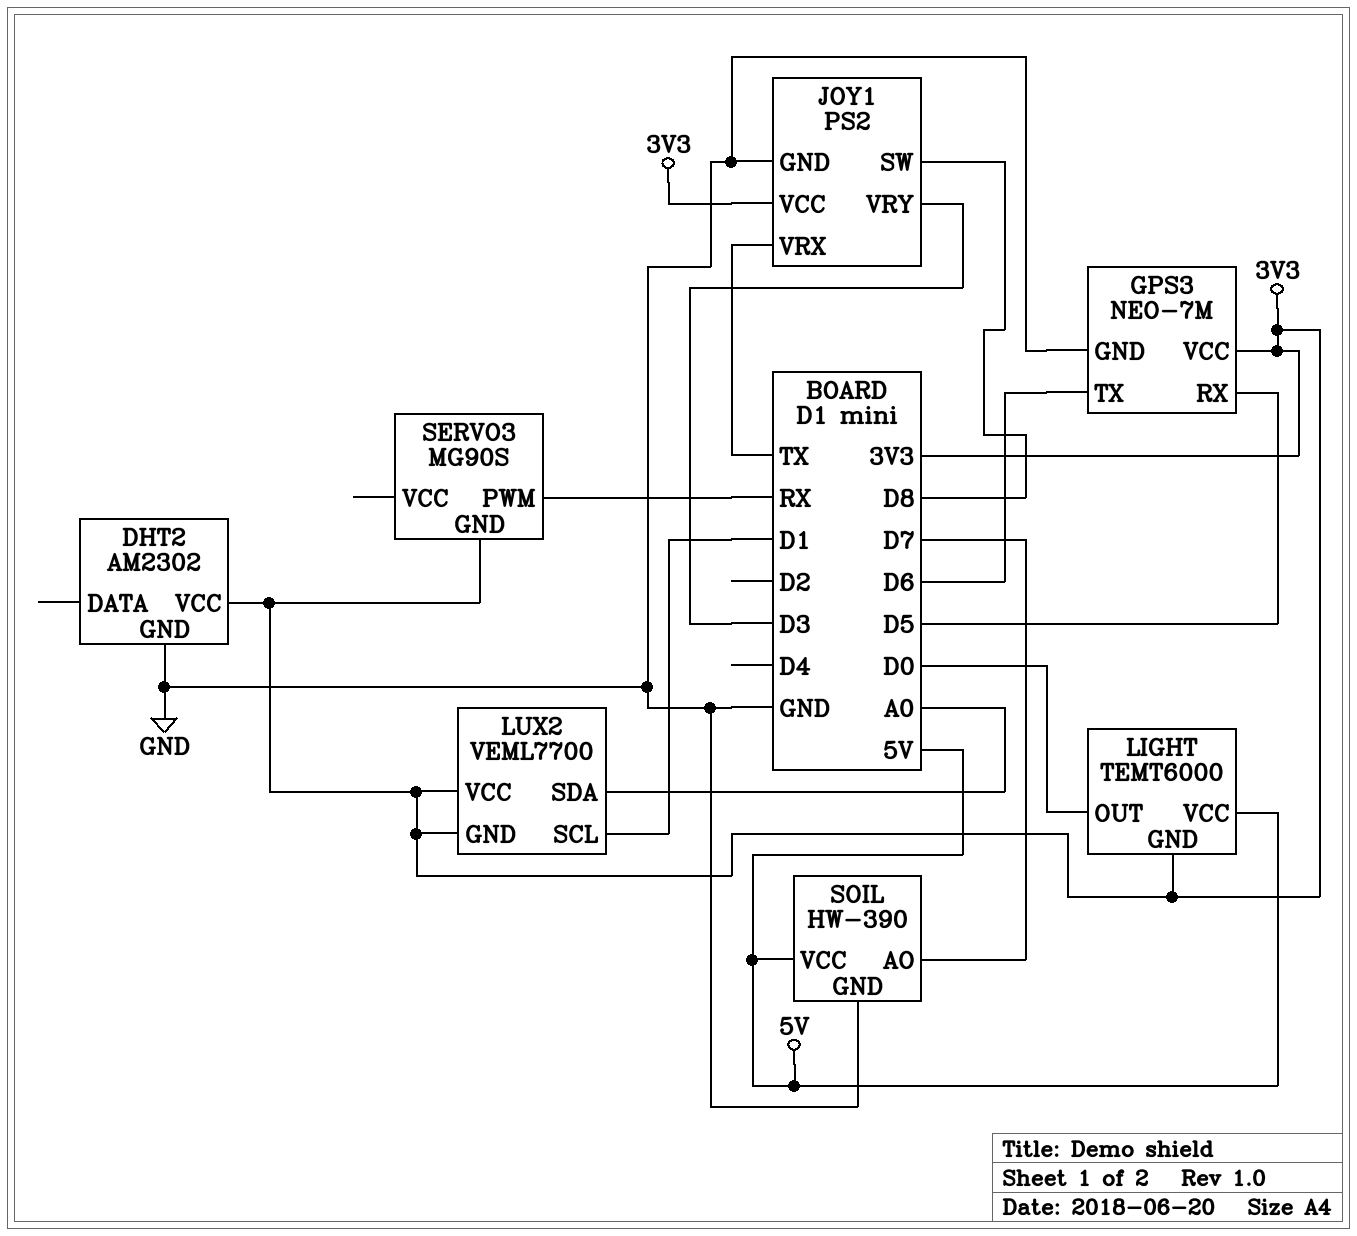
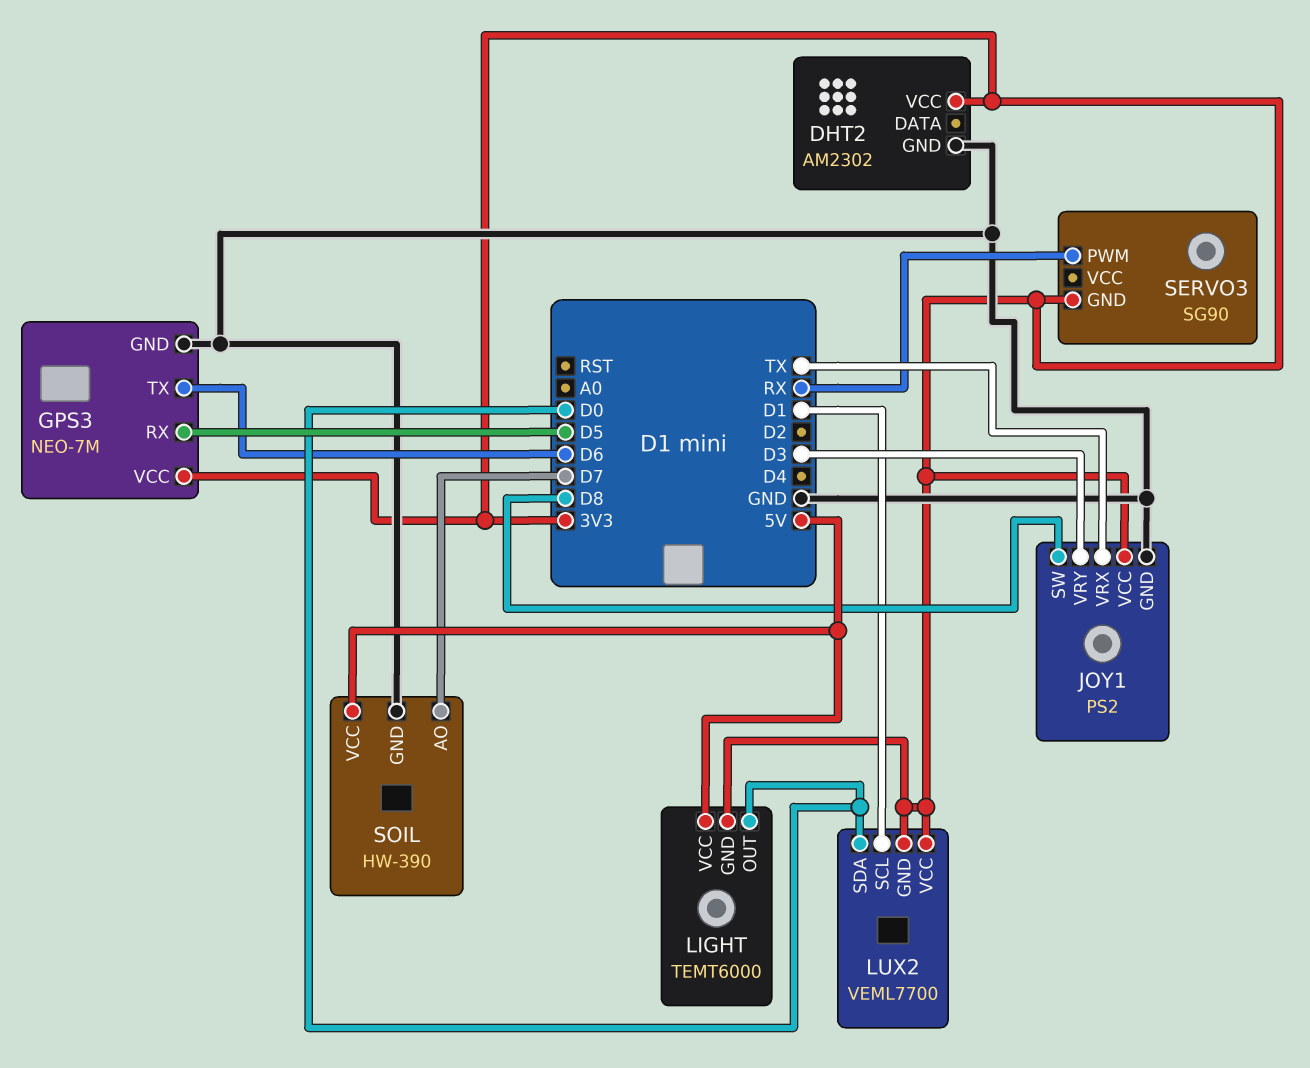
LUX2 pin SDA: A0 -> D0
SERVO3: MG90S -> SG90

